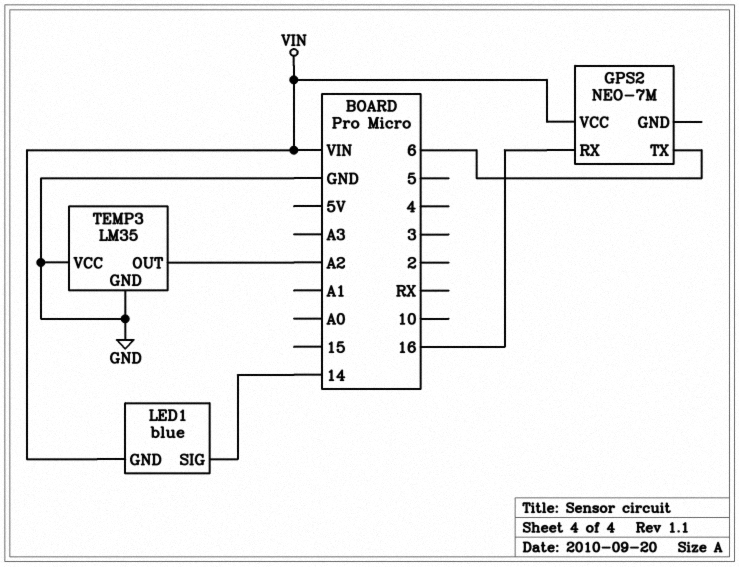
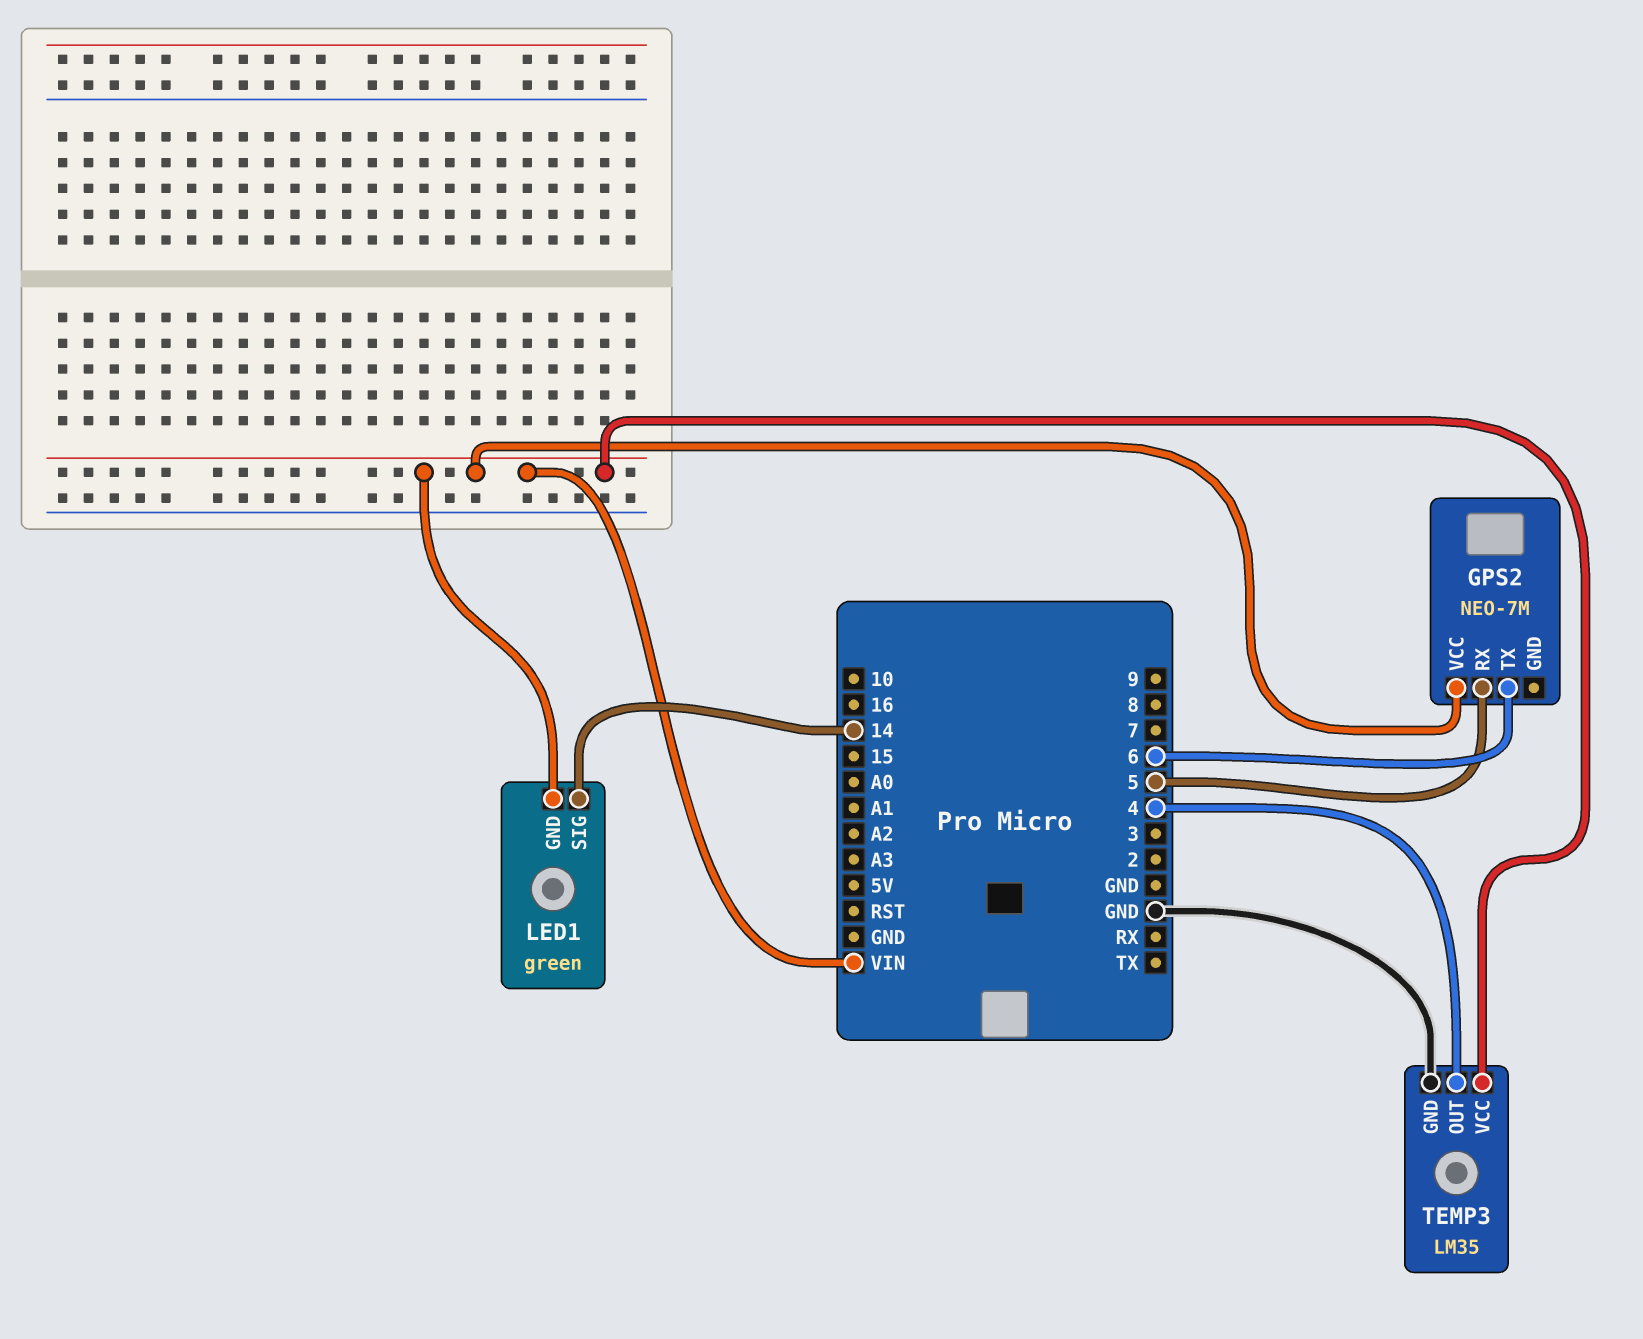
GPS2 pin RX: 16 -> 5
LED1: blue -> green
TEMP3 pin OUT: A2 -> 4
TEMP3 pin VCC: GND -> VIN

